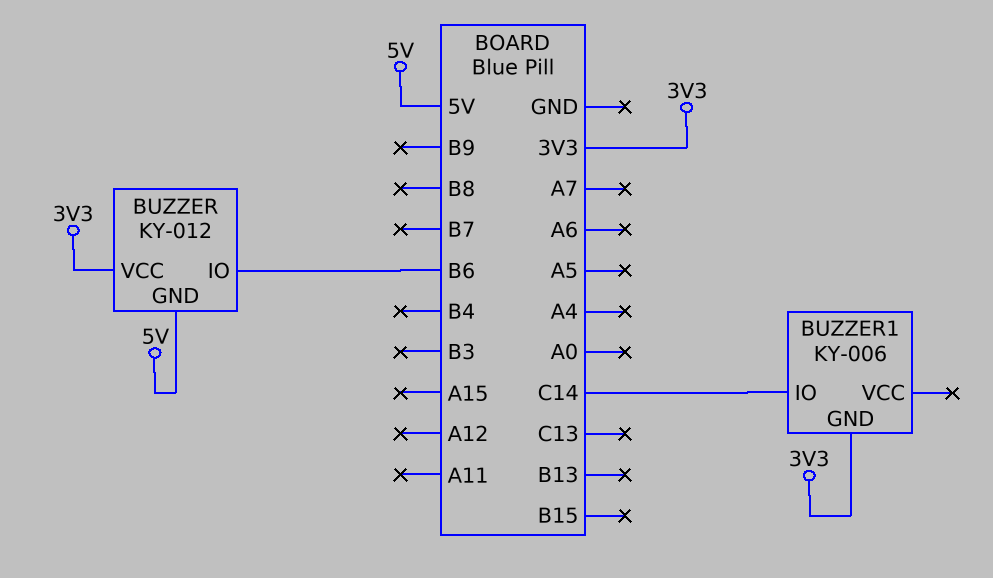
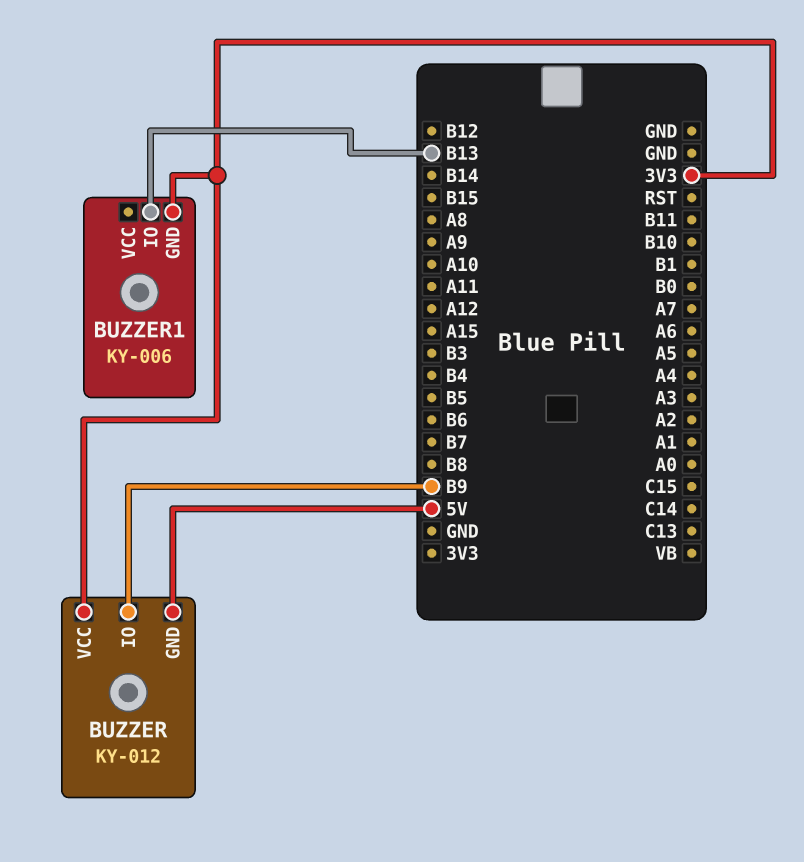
BUZZER pin IO: B6 -> B9
BUZZER1 pin IO: C14 -> B13

